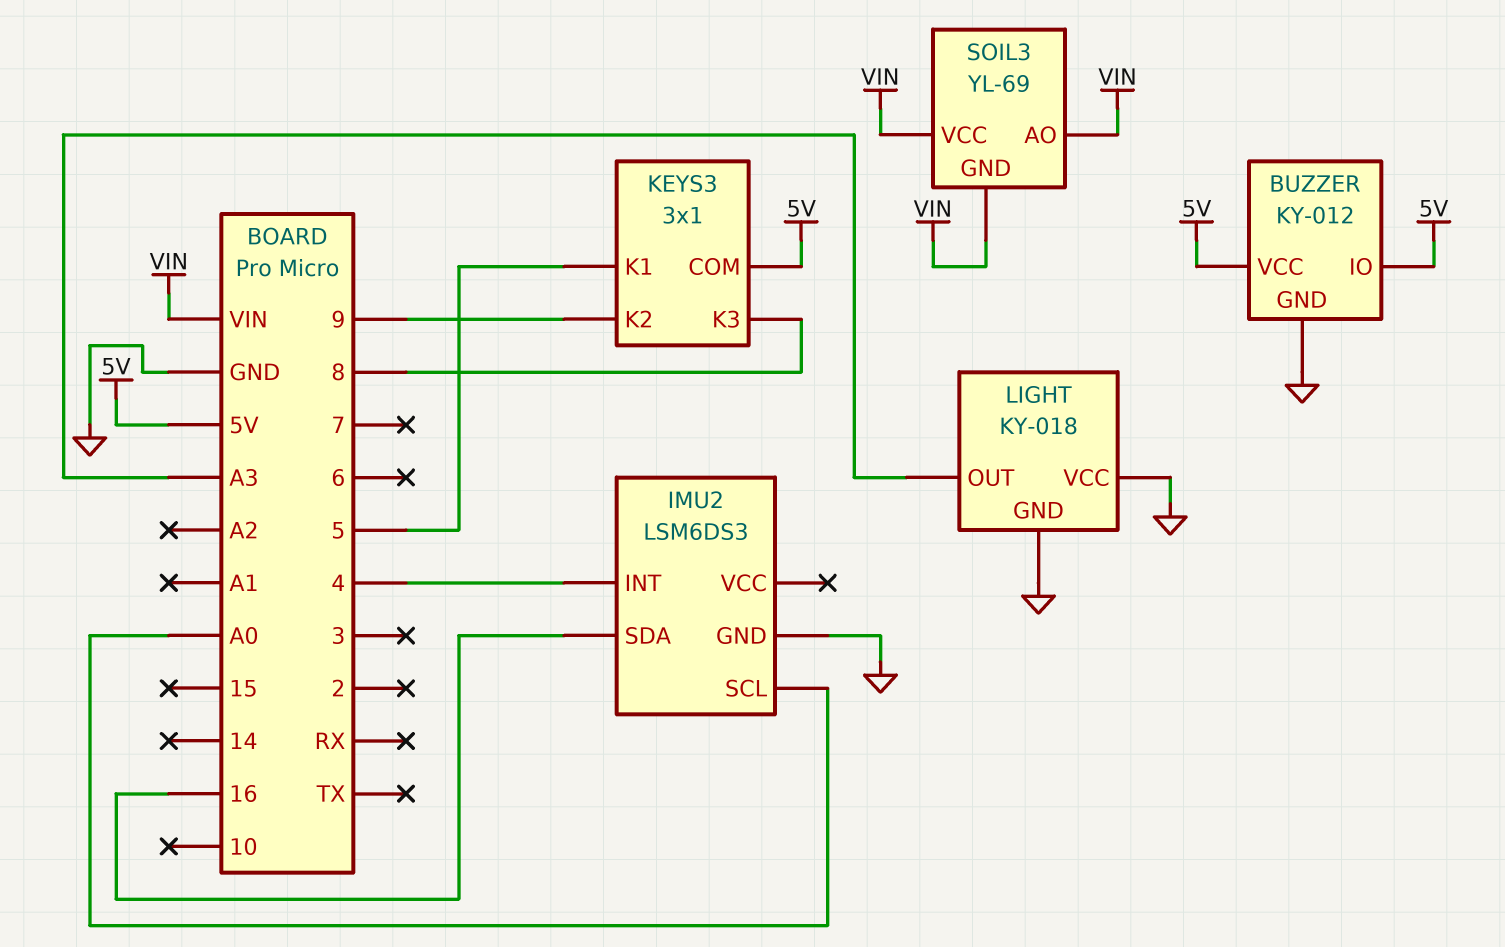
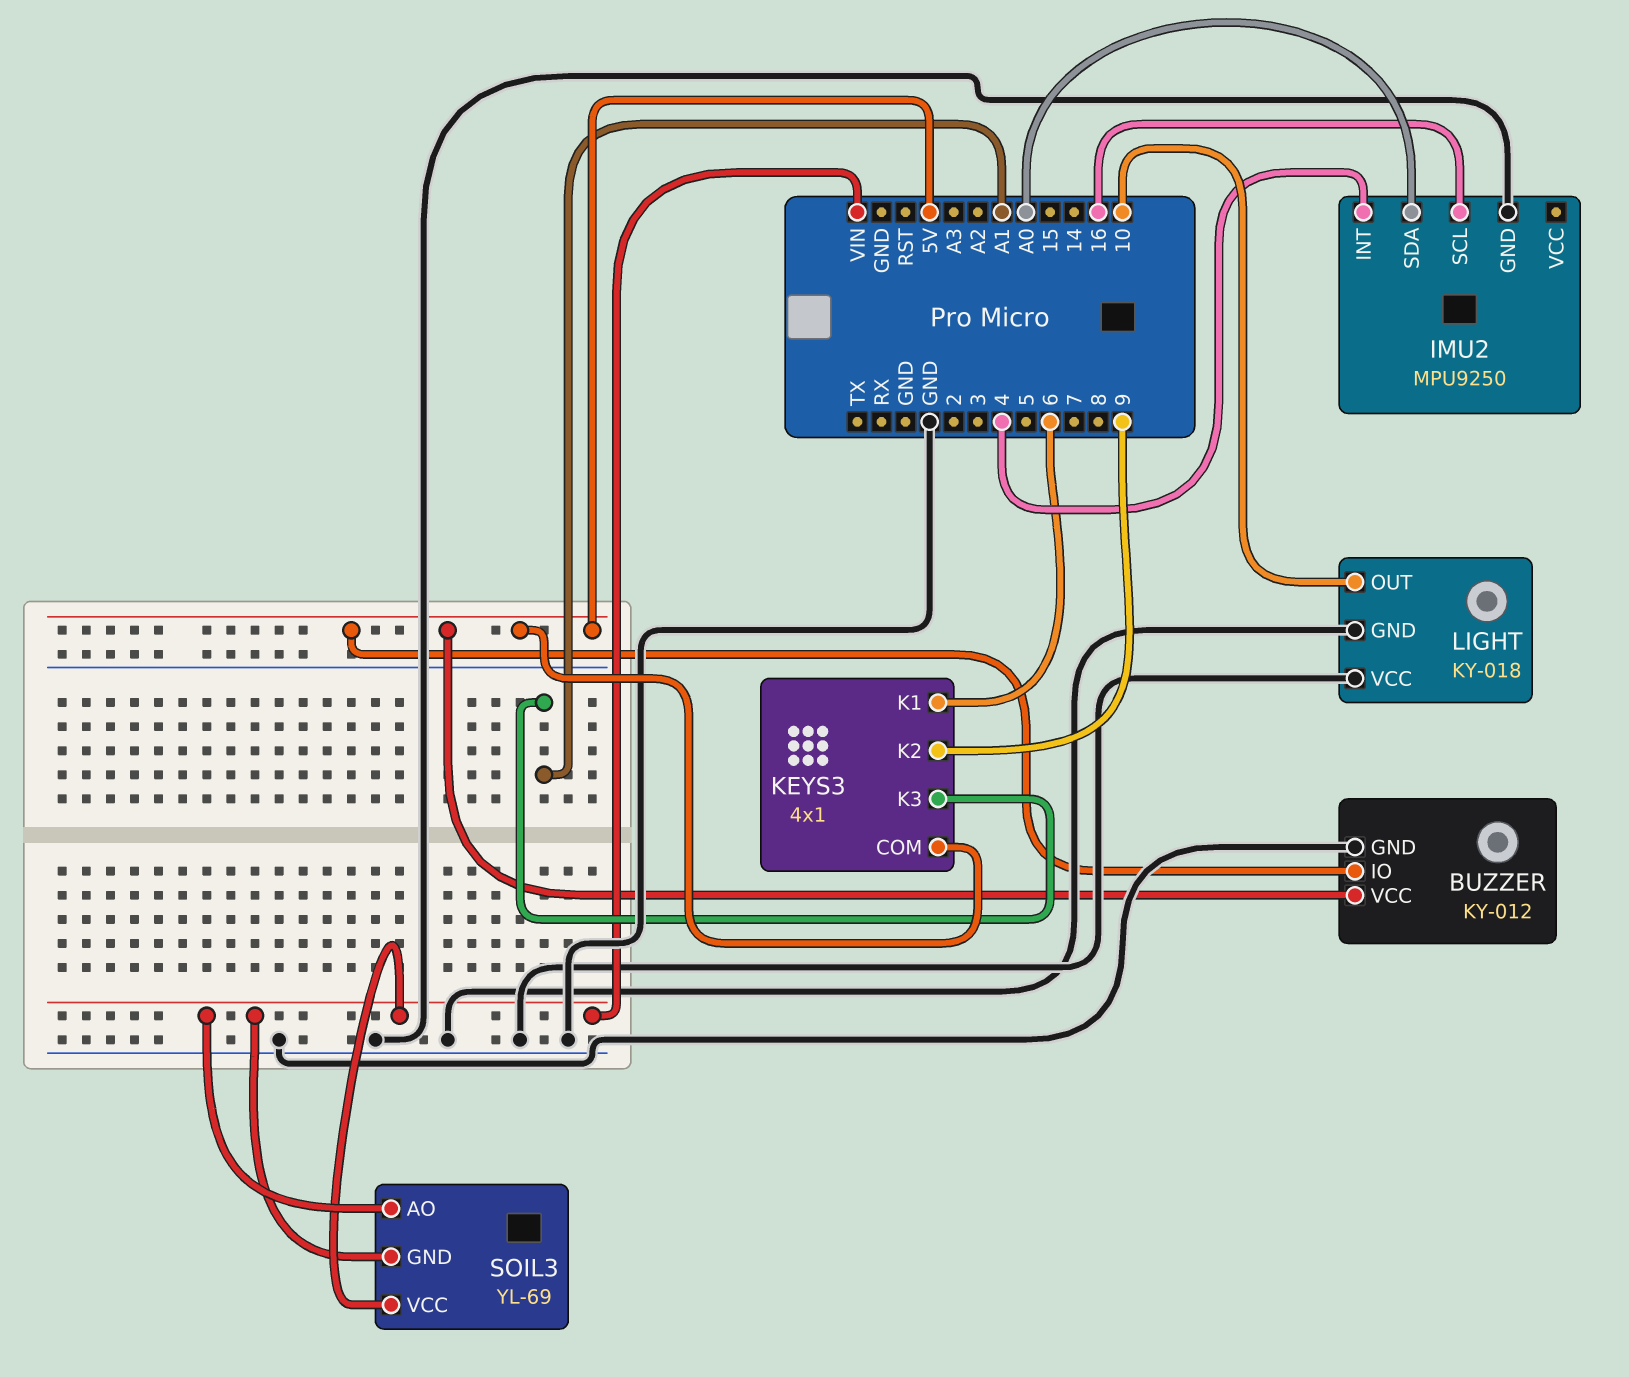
IMU2: LSM6DS3 -> MPU9250
IMU2 pin SCL: A0 -> 16
IMU2 pin SDA: 16 -> A0
KEYS3: 3x1 -> 4x1
KEYS3 pin K1: 5 -> 6
KEYS3 pin K3: 8 -> A1
LIGHT pin OUT: A3 -> 10

